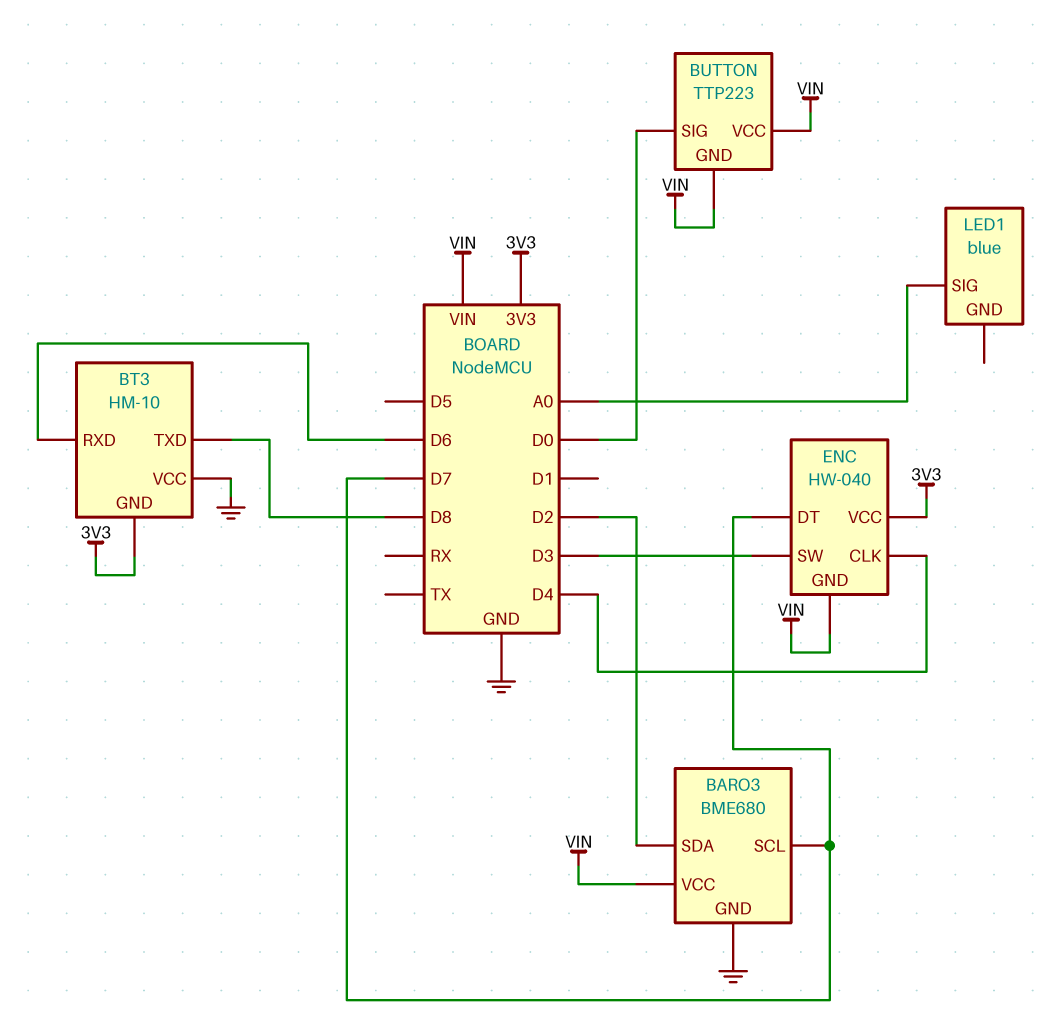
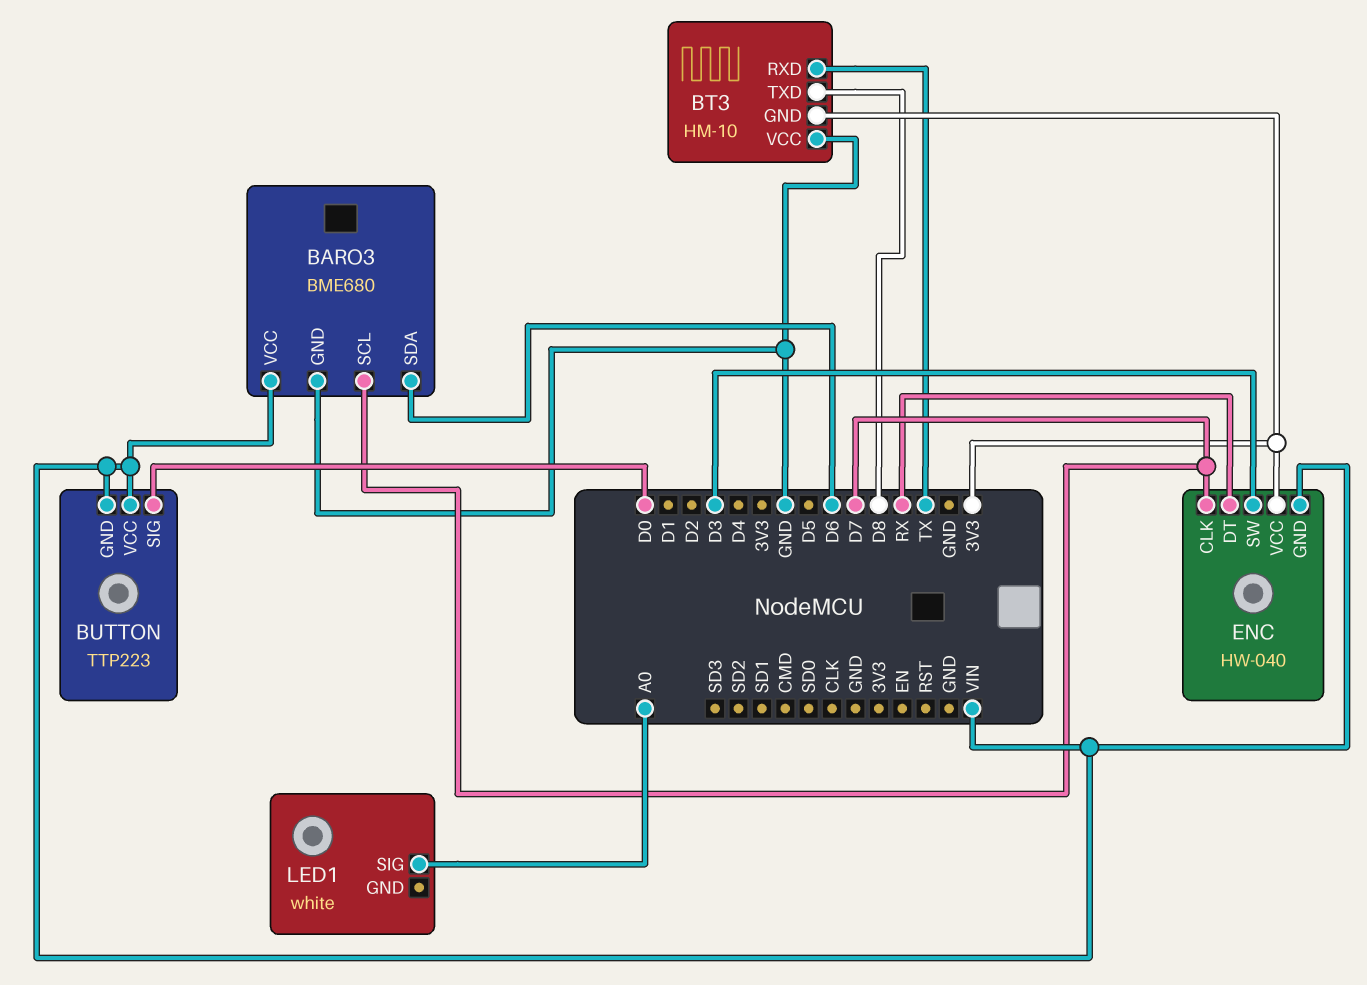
BARO3 pin SDA: D2 -> D6
BT3 pin RXD: D6 -> TX
ENC pin CLK: D4 -> D7
ENC pin DT: D7 -> RX
LED1: blue -> white

